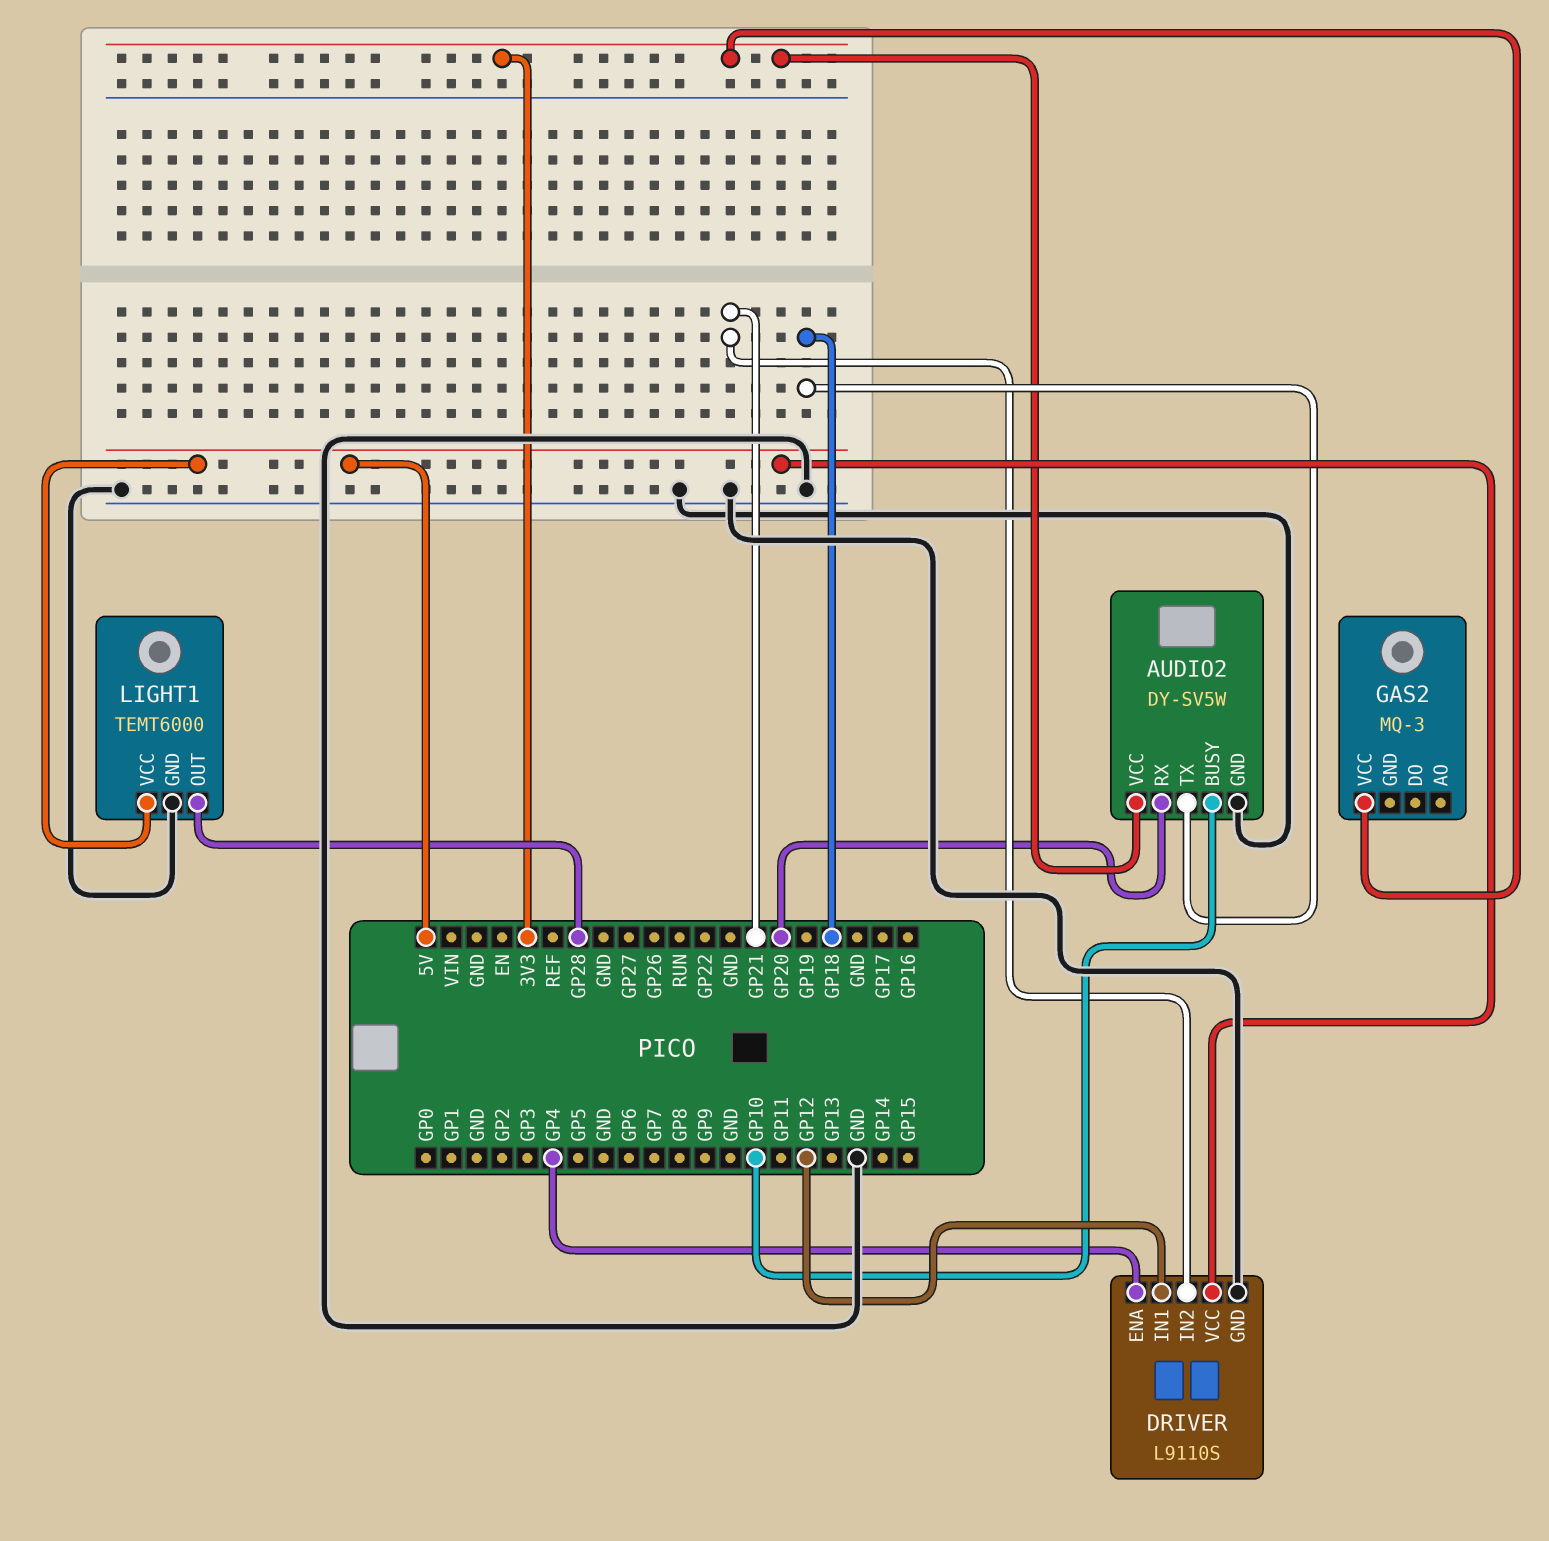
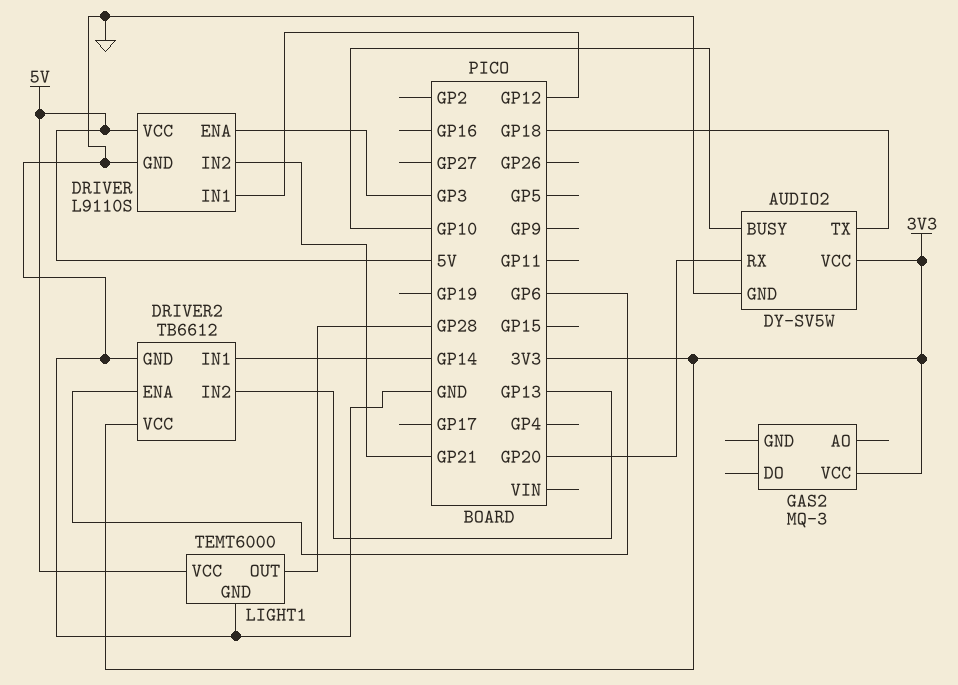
DRIVER pin ENA: GP4 -> GP3
DRIVER2: none -> TB6612
DRIVER2 pin ENA: none -> GP6
DRIVER2 pin GND: none -> GND
DRIVER2 pin IN1: none -> GP14
DRIVER2 pin IN2: none -> GP13
DRIVER2 pin VCC: none -> 3V3

